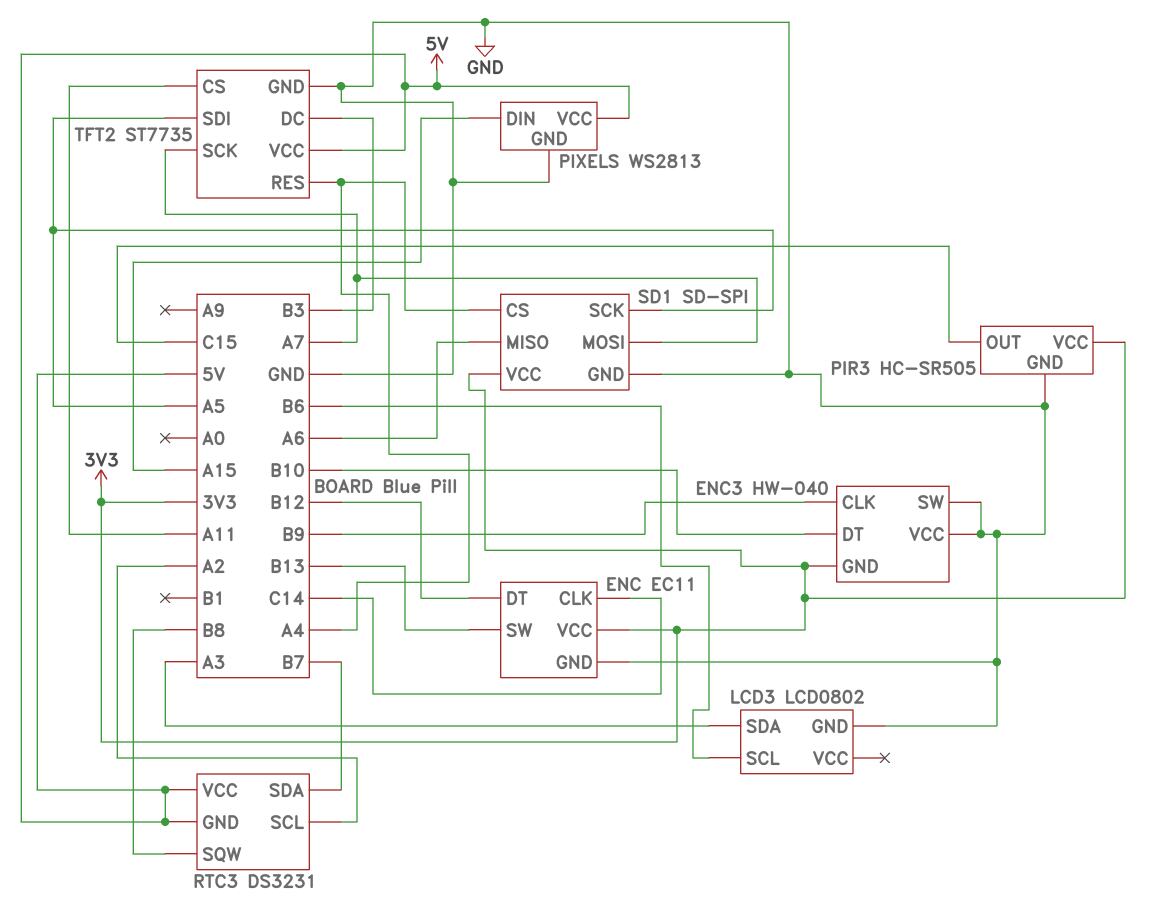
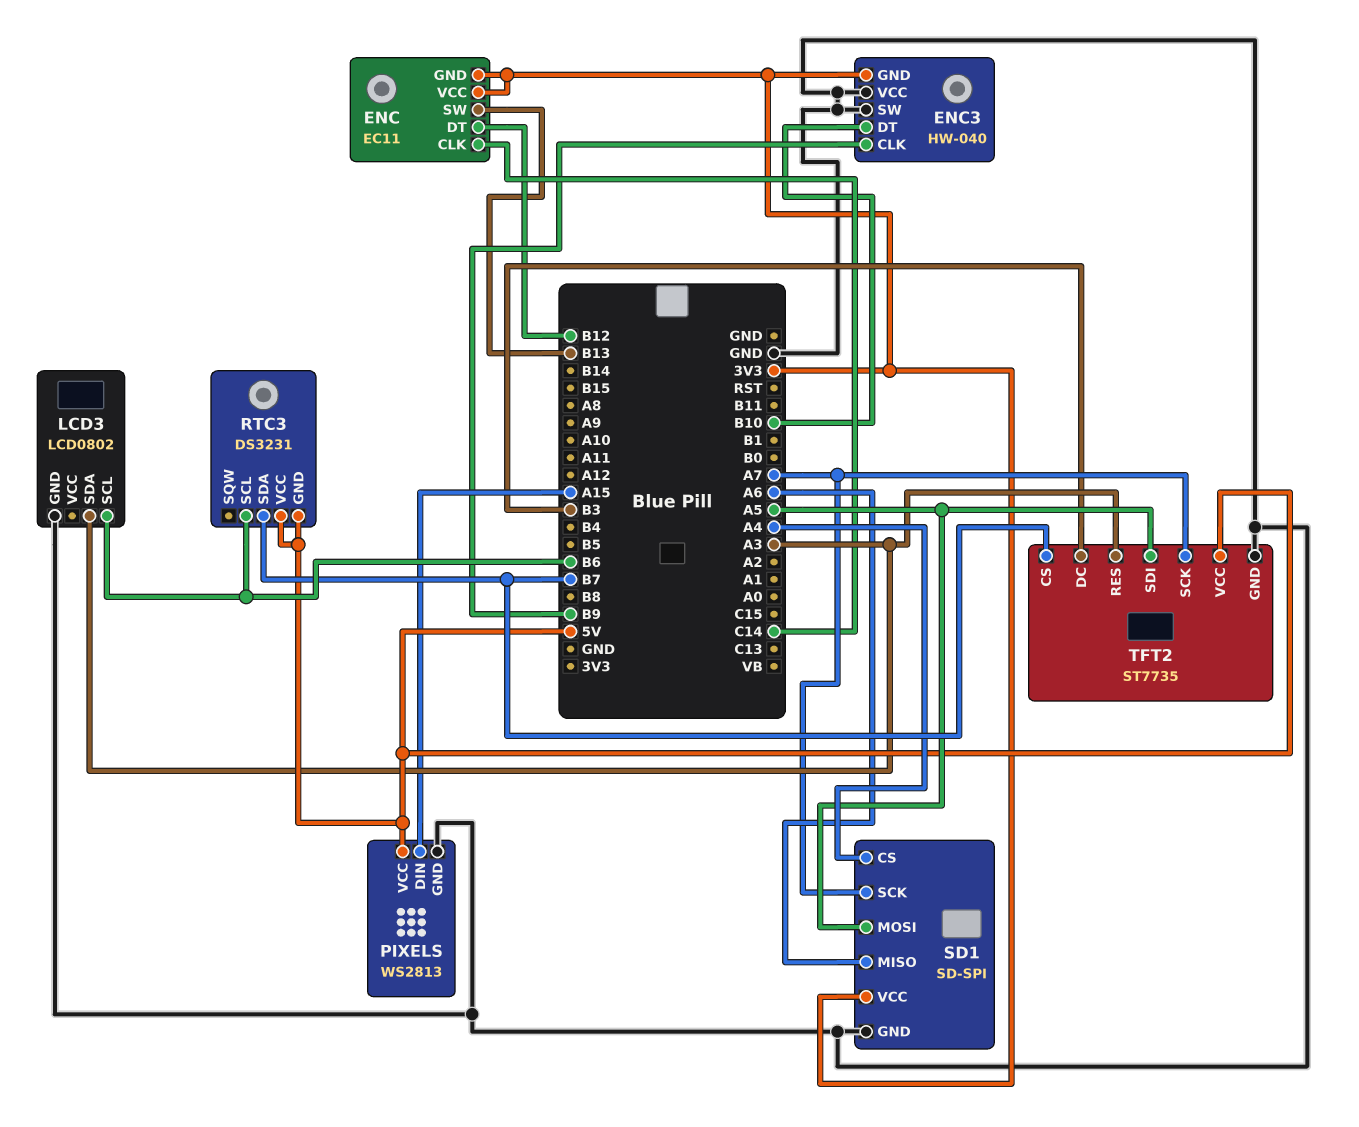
ENC pin GND: GND -> 3V3
PIR3: HC-SR505 -> none
PIR3 pin GND: GND -> none
PIR3 pin OUT: C15 -> none
PIR3 pin VCC: 3V3 -> none
RTC3 pin SCL: A2 -> B6
RTC3 pin SQW: B8 -> none
SD1 pin MOSI: A7 -> A5
SD1 pin SCK: A5 -> A7
TFT2 pin CS: A11 -> B7
TFT2 pin RES: A4 -> A3

